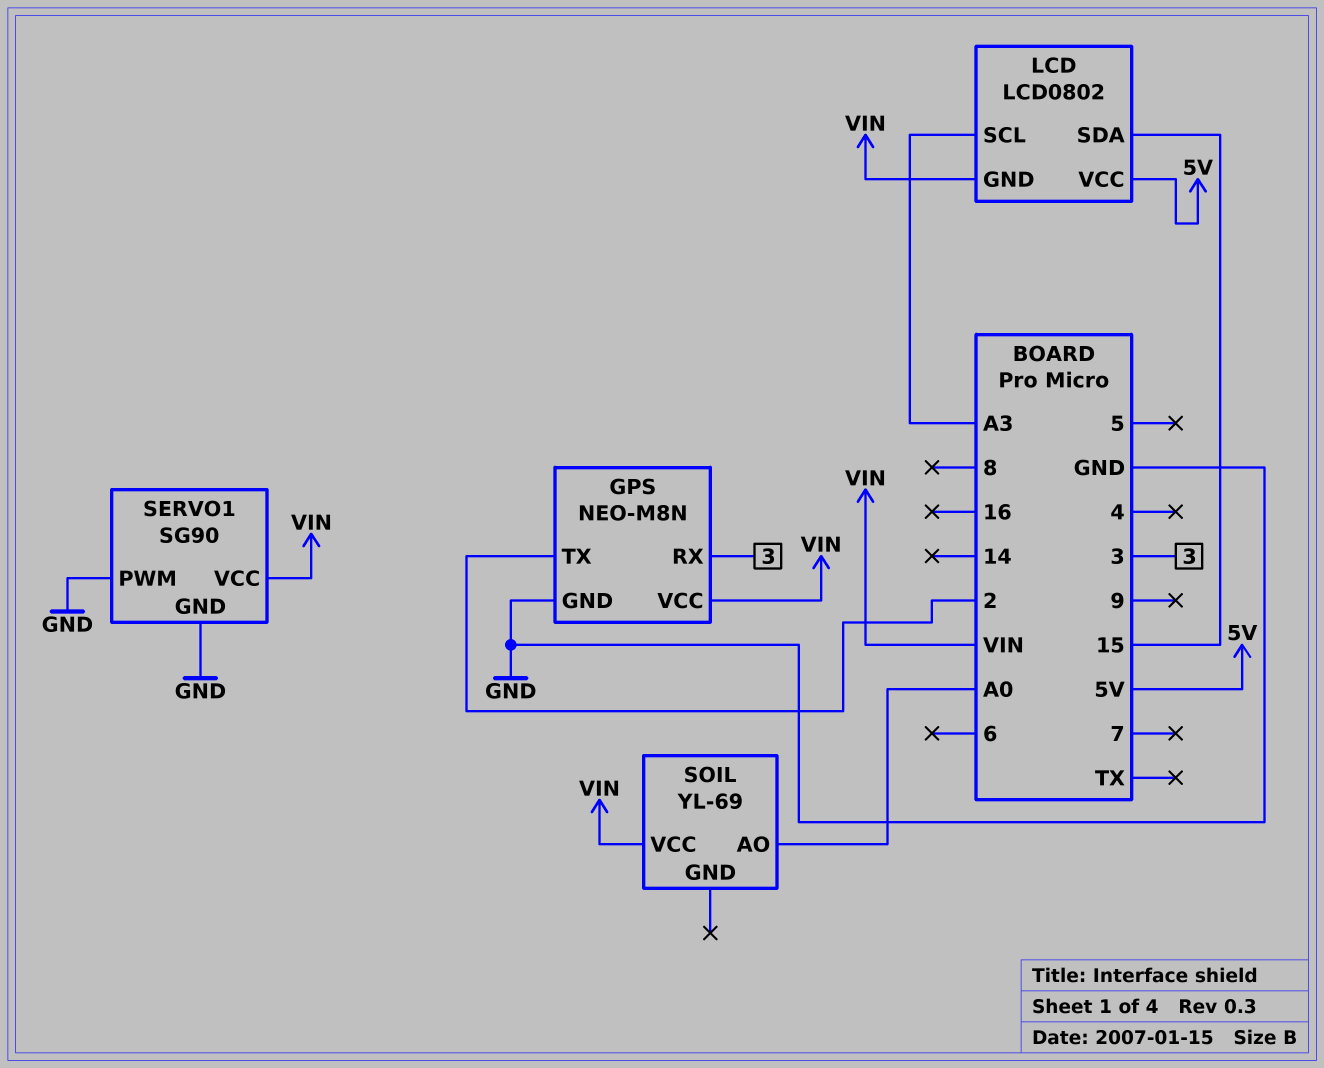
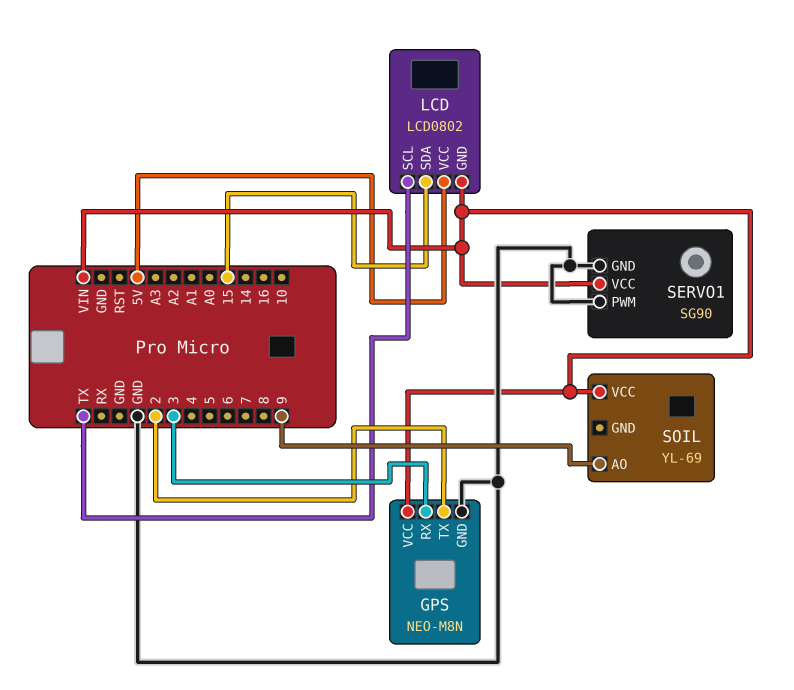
LCD pin SCL: A3 -> TX
SOIL pin AO: A0 -> 9

